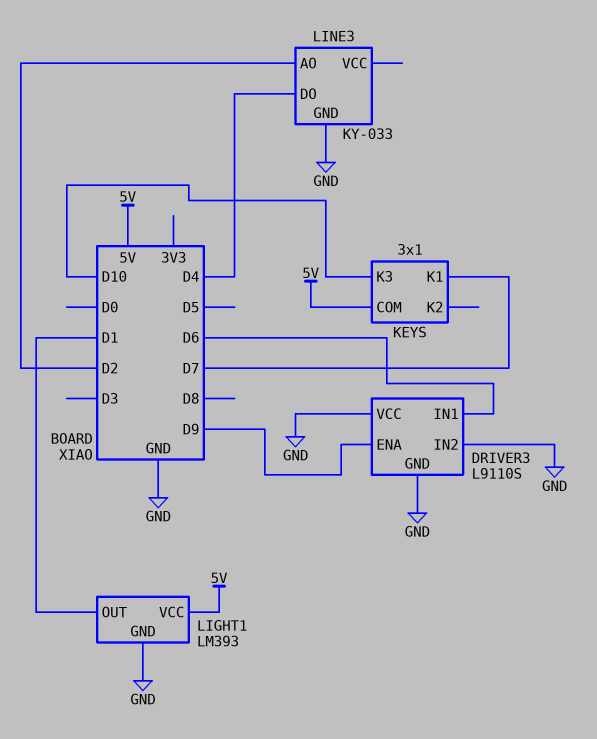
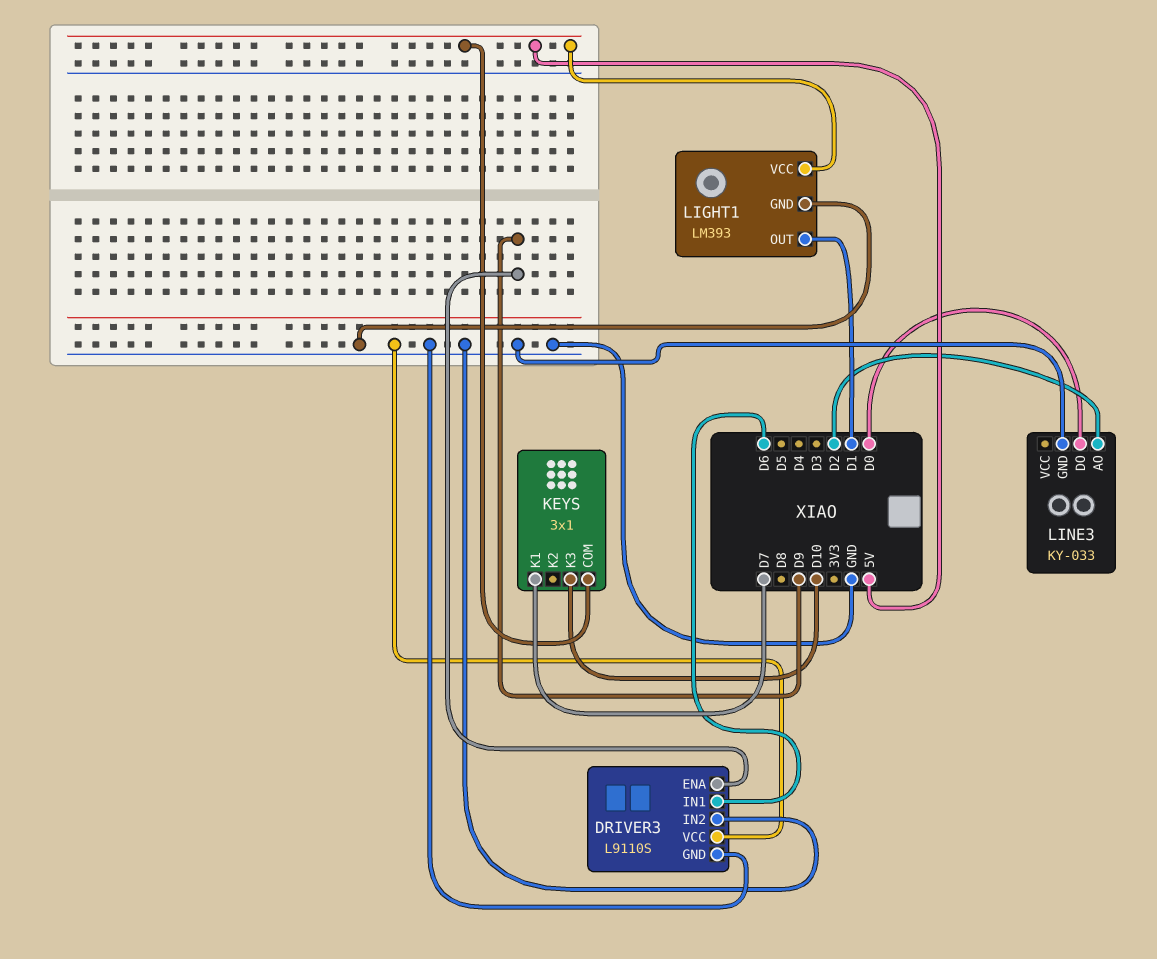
LINE3 pin DO: D4 -> D0

